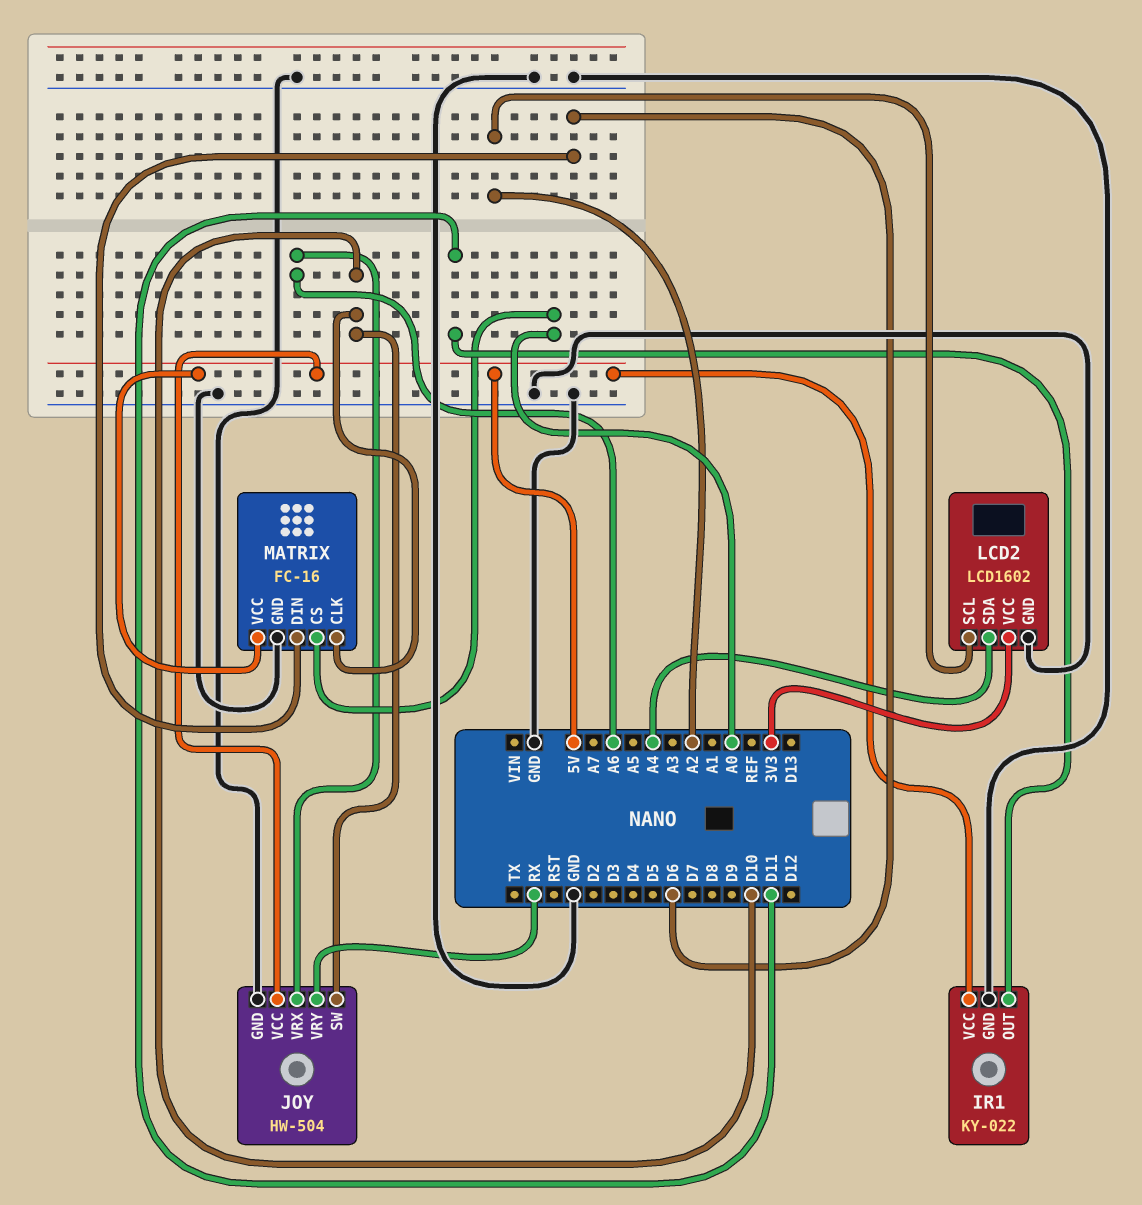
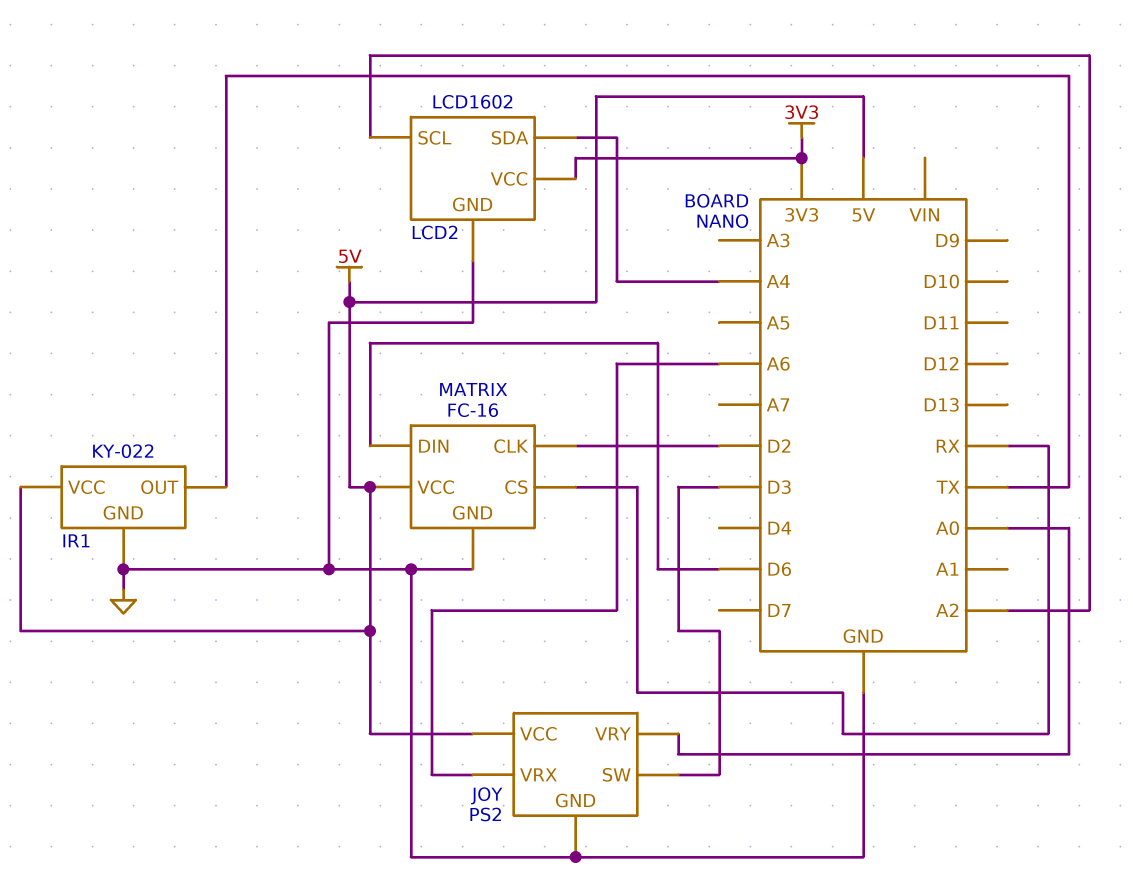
IR1 pin OUT: D11 -> TX
JOY: HW-504 -> PS2
JOY pin SW: D10 -> D3
JOY pin VRY: RX -> A0
MATRIX pin CLK: D10 -> D2
MATRIX pin CS: A0 -> RX

